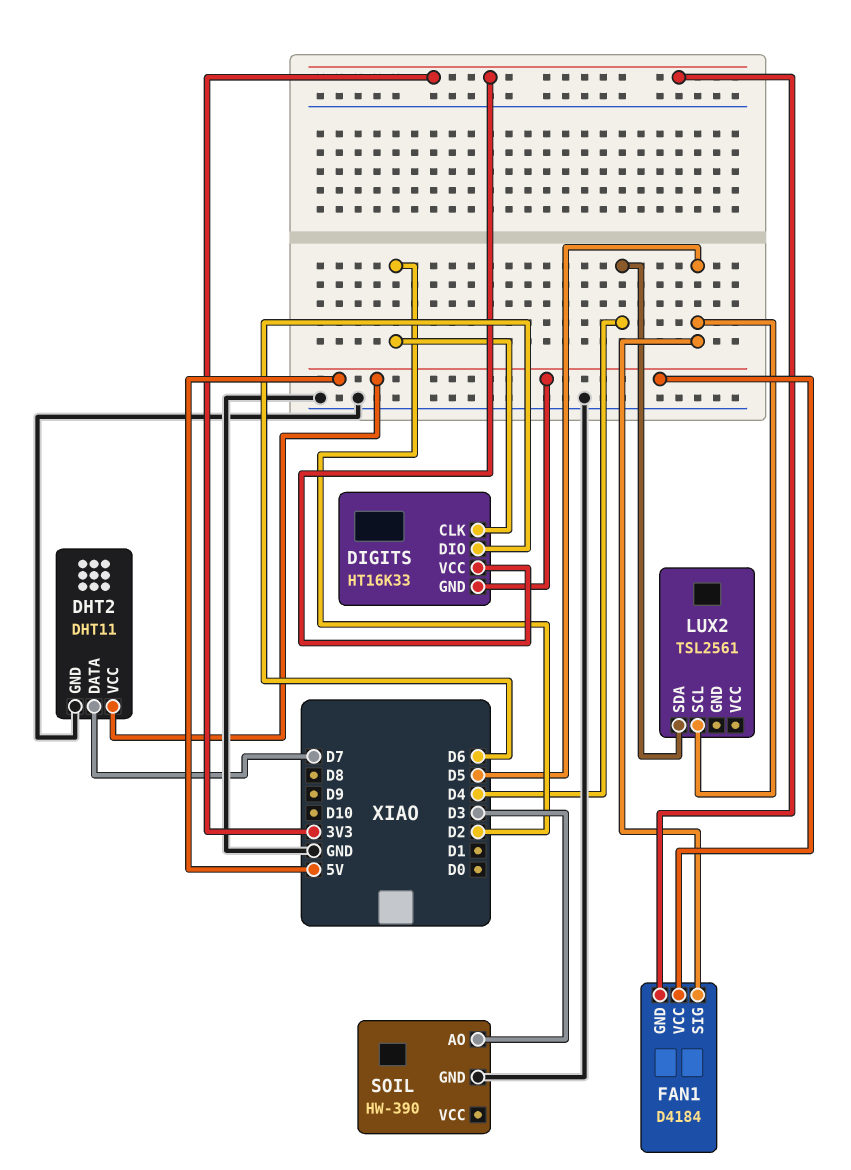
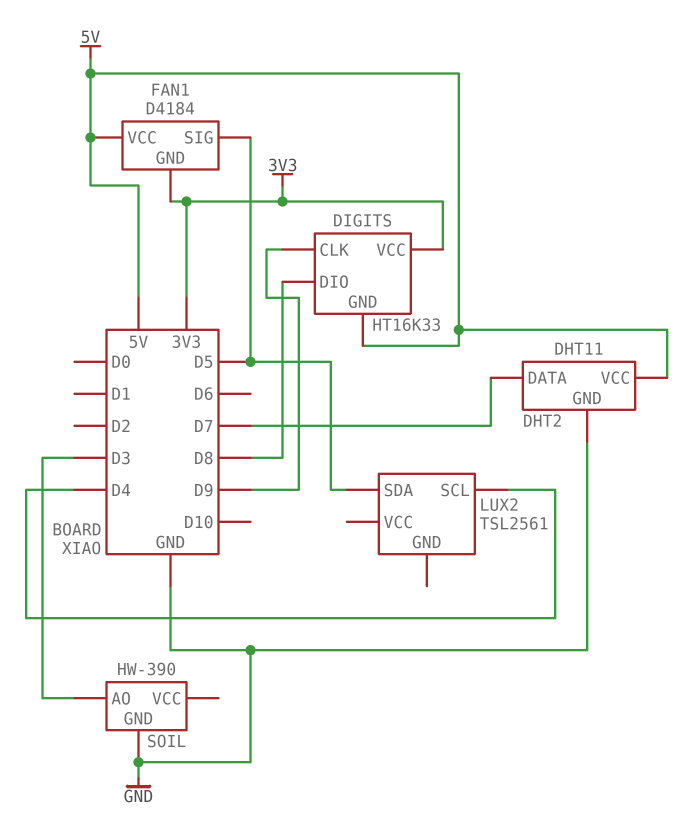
DIGITS pin CLK: D2 -> D9
DIGITS pin DIO: D6 -> D8
LUX2 pin SCL: D5 -> D4
LUX2 pin SDA: D4 -> D5

